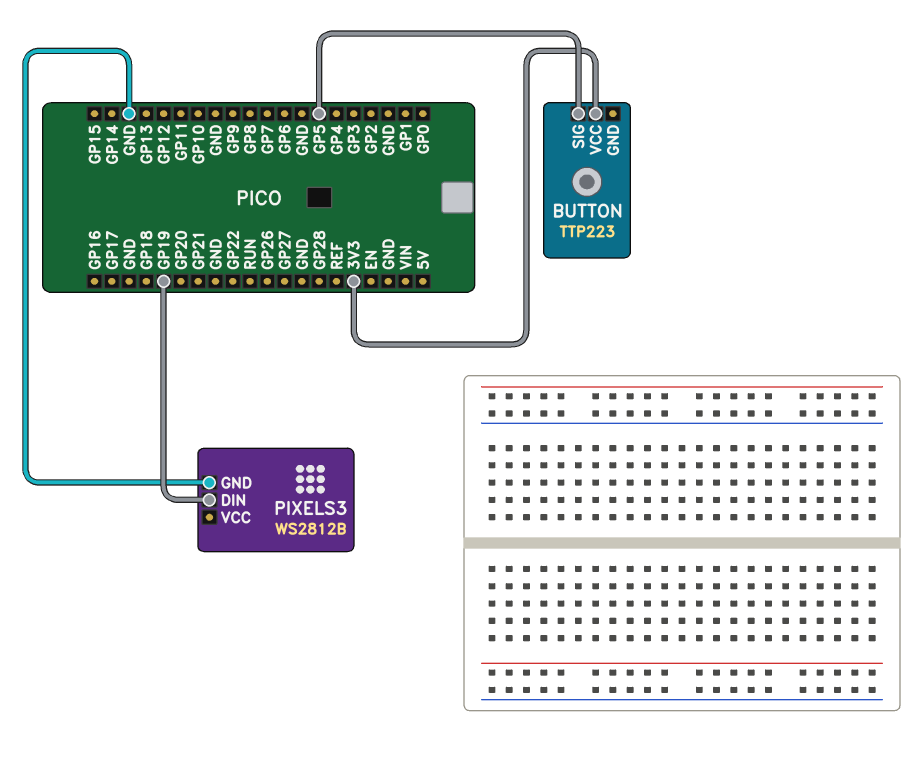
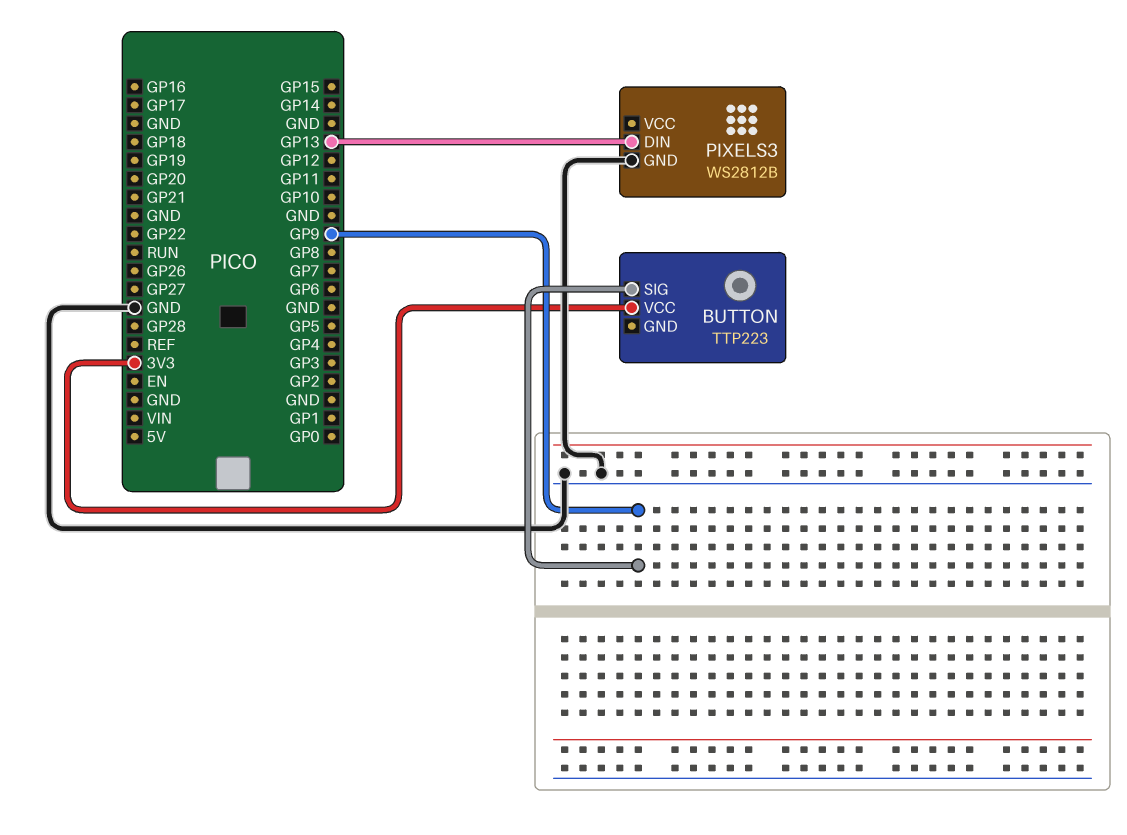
BUTTON pin SIG: GP5 -> GP9
PIXELS3 pin DIN: GP19 -> GP13

